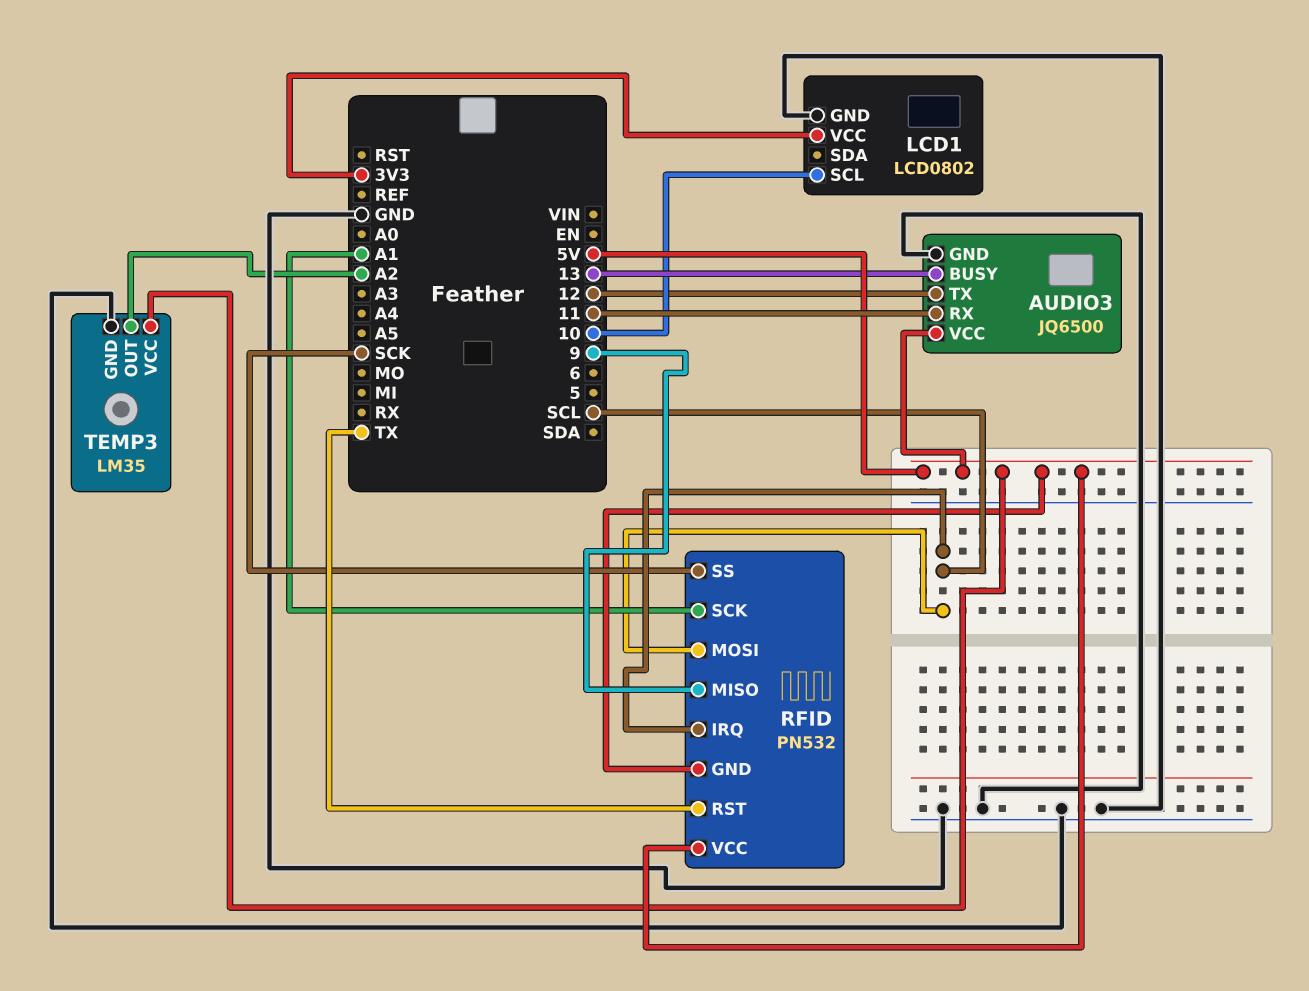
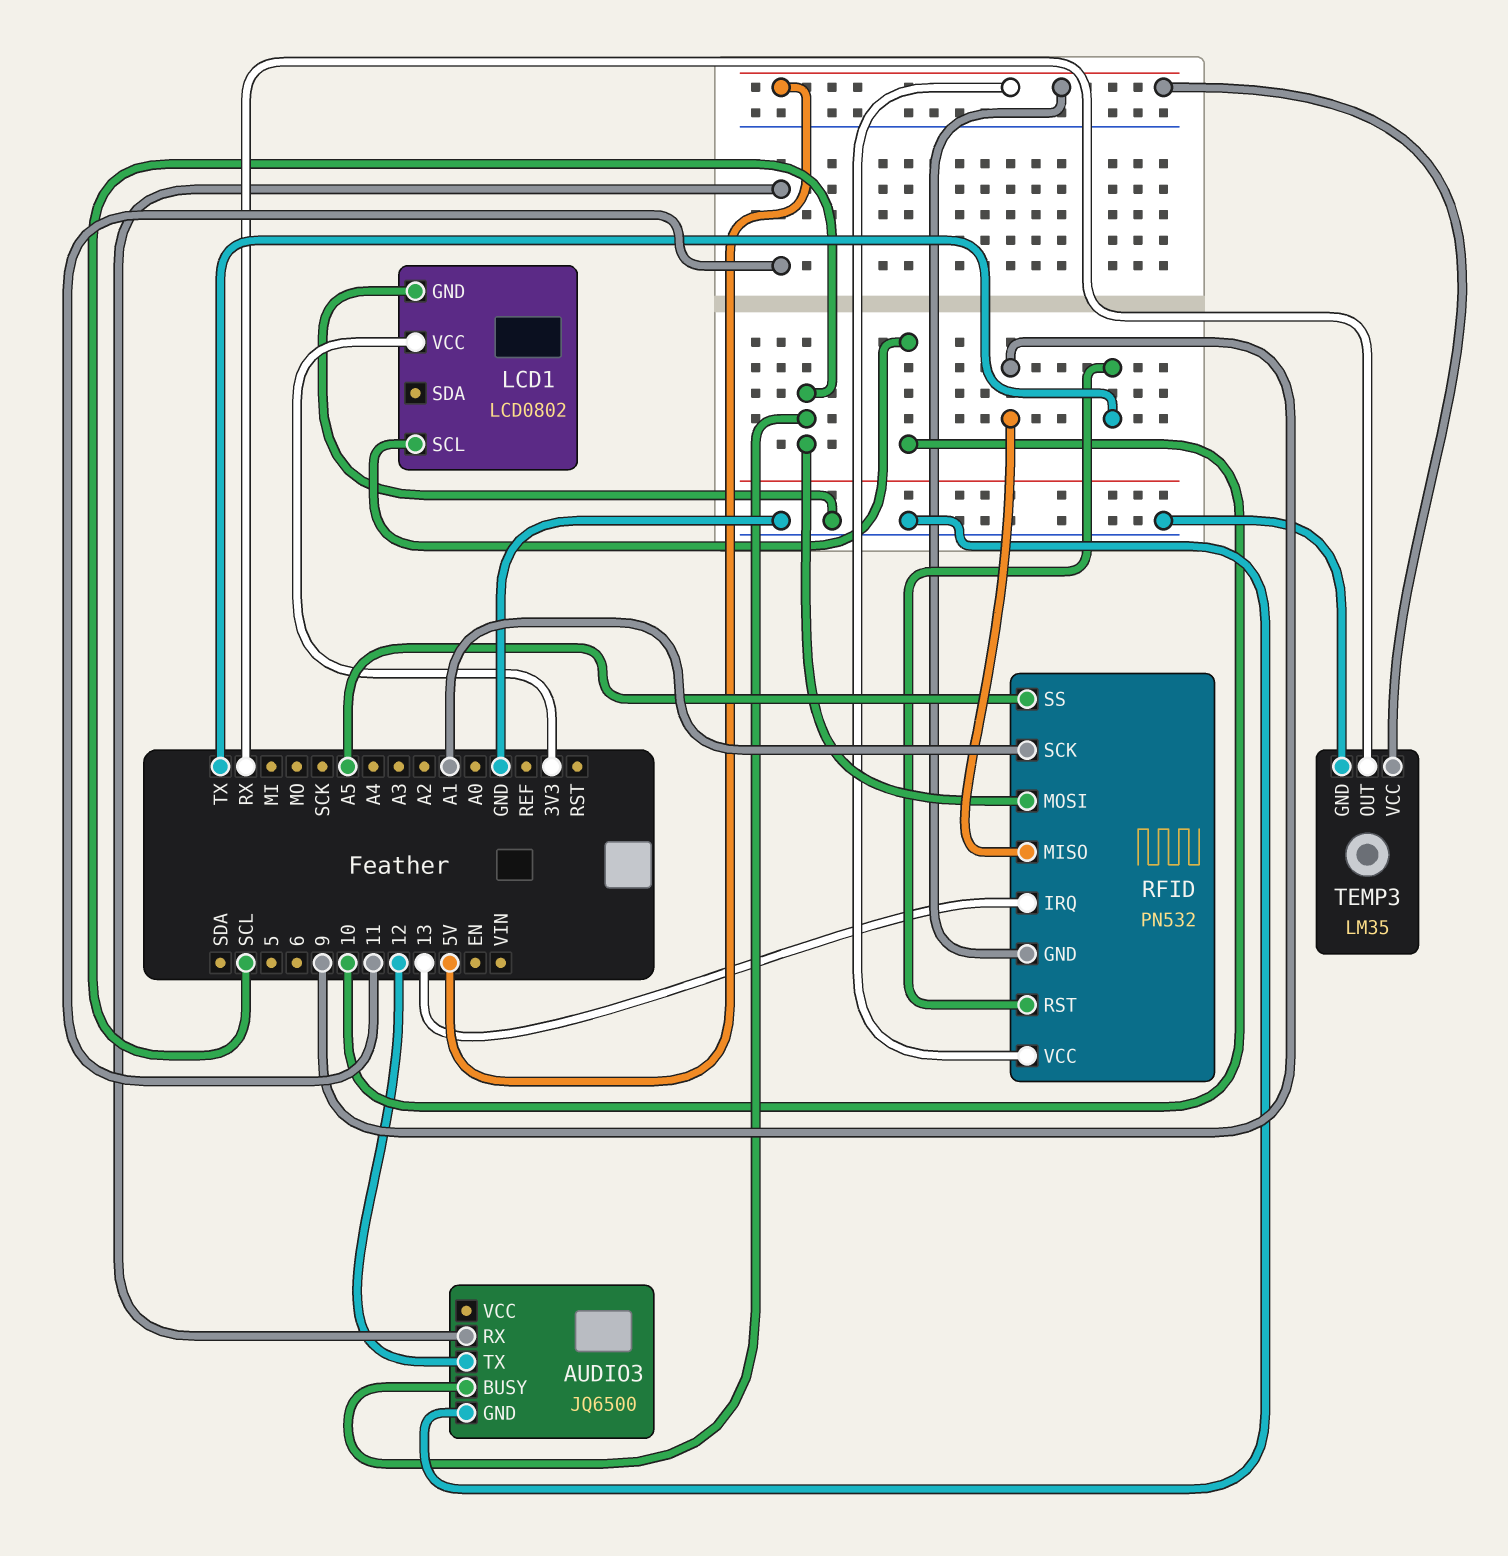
AUDIO3 pin BUSY: 13 -> SCL
AUDIO3 pin VCC: 5V -> none
RFID pin IRQ: SCL -> 13
RFID pin SS: SCK -> A5
TEMP3 pin OUT: A2 -> RX

